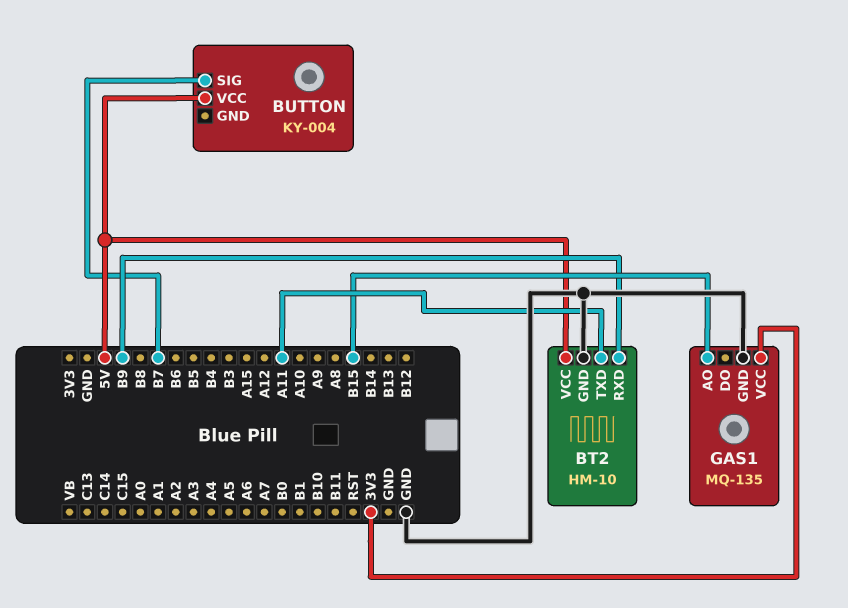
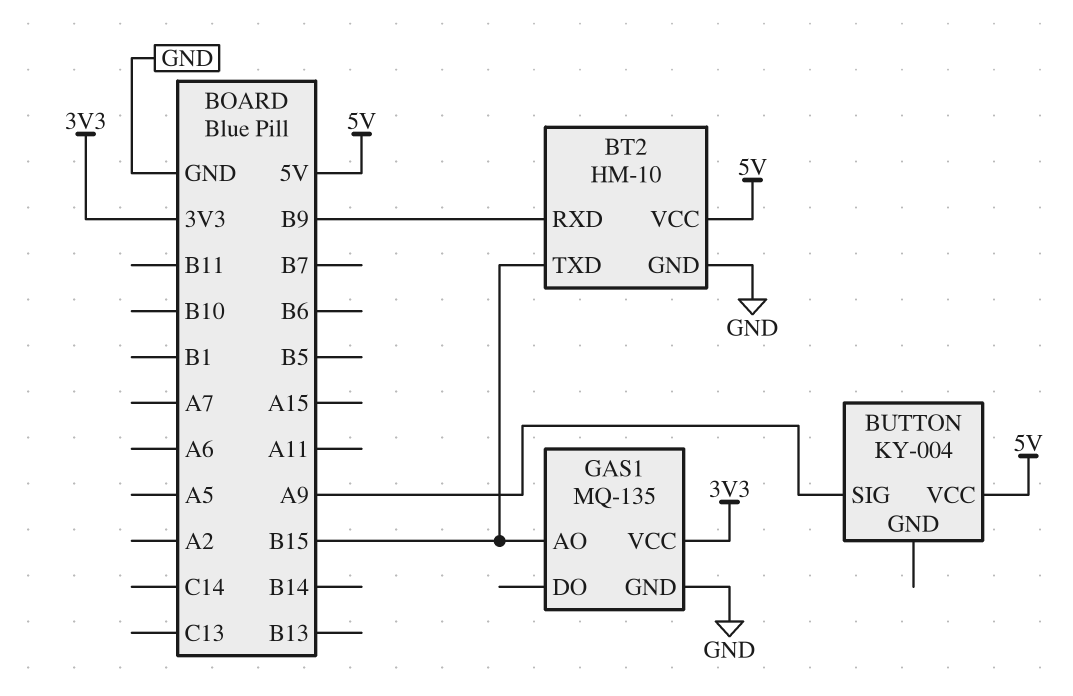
BT2 pin TXD: A11 -> B15
BUTTON pin SIG: B7 -> A9

